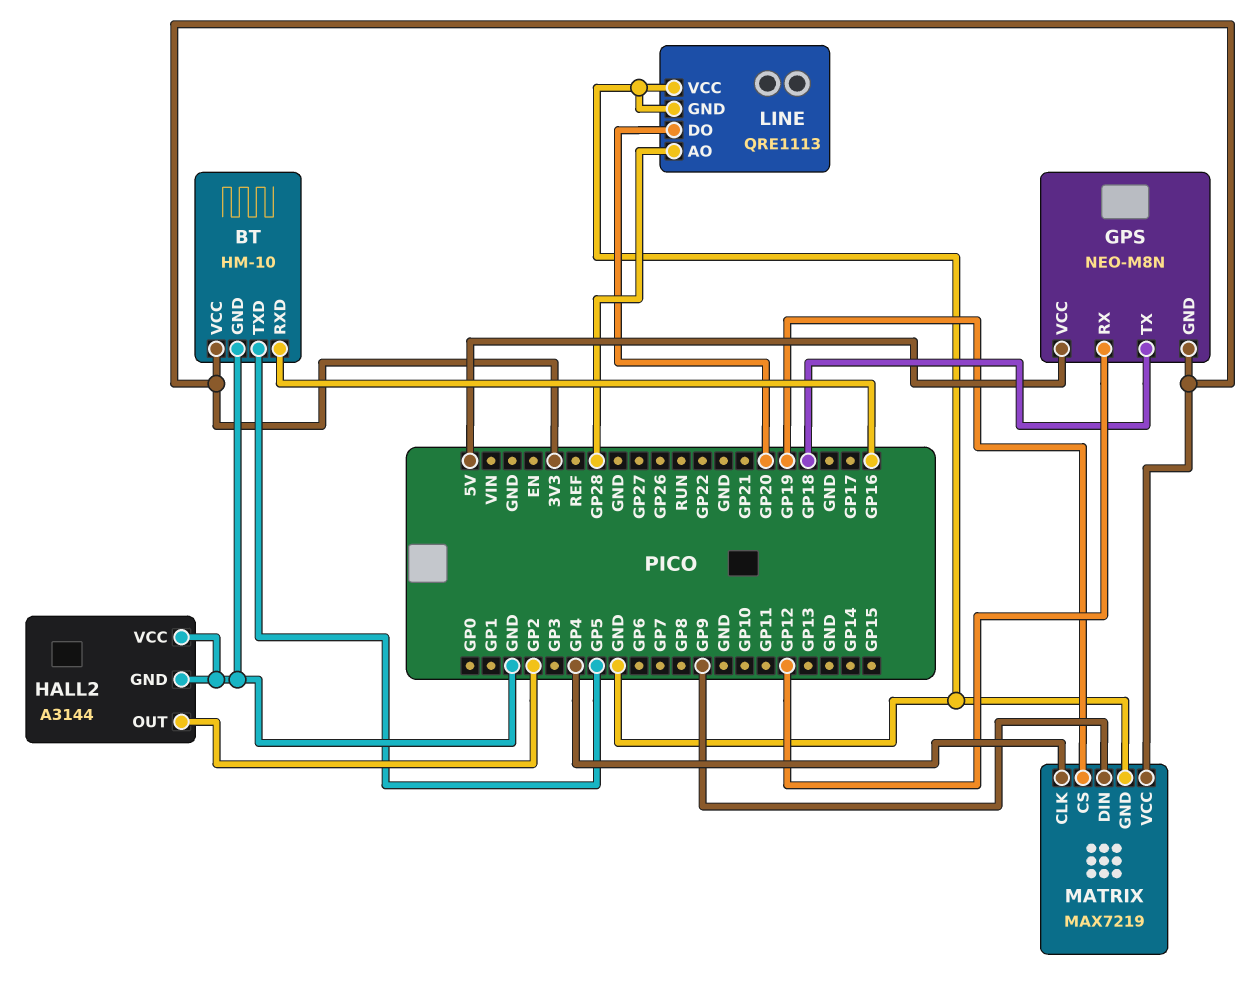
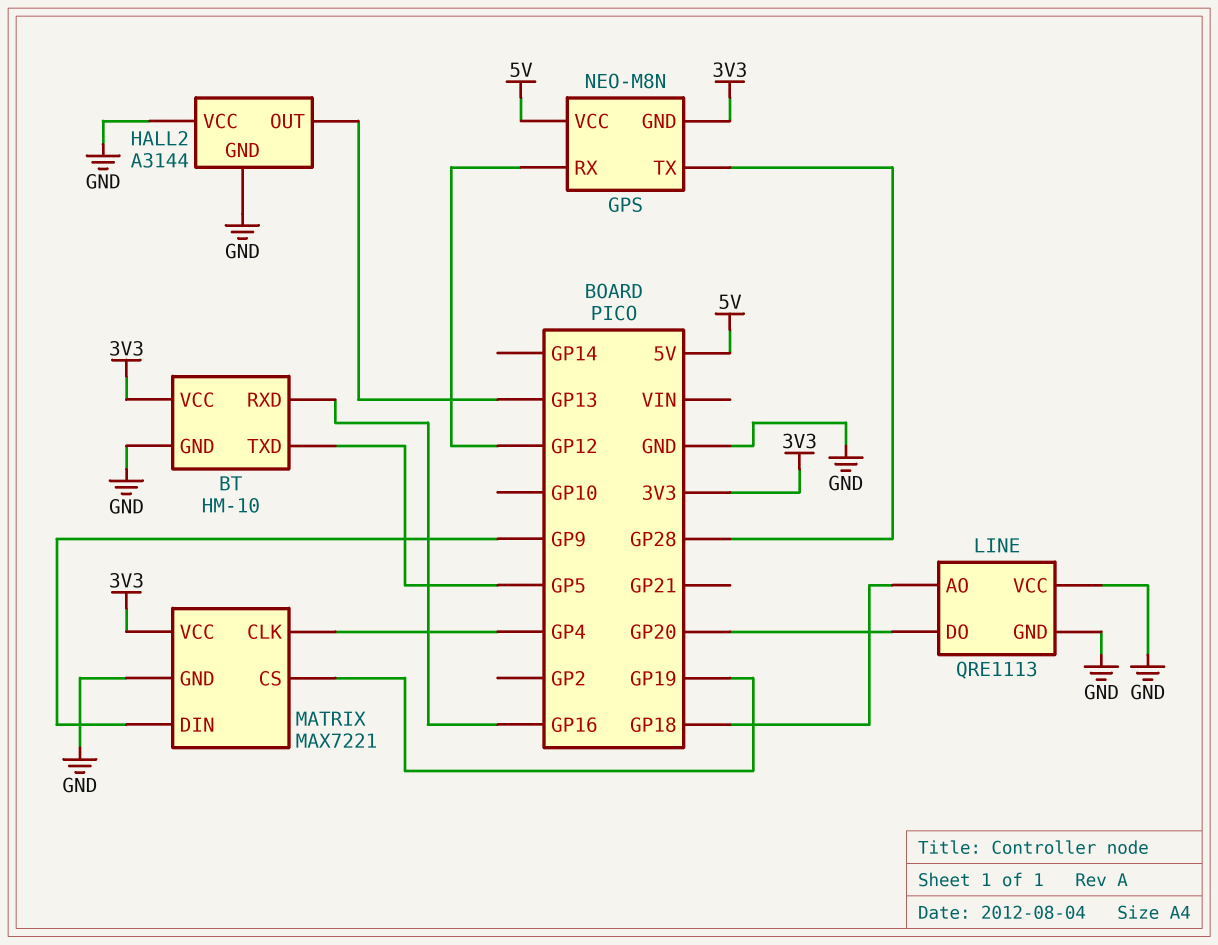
GPS pin TX: GP18 -> GP28
HALL2 pin OUT: GP2 -> GP13
LINE pin AO: GP28 -> GP18
MATRIX: MAX7219 -> MAX7221

